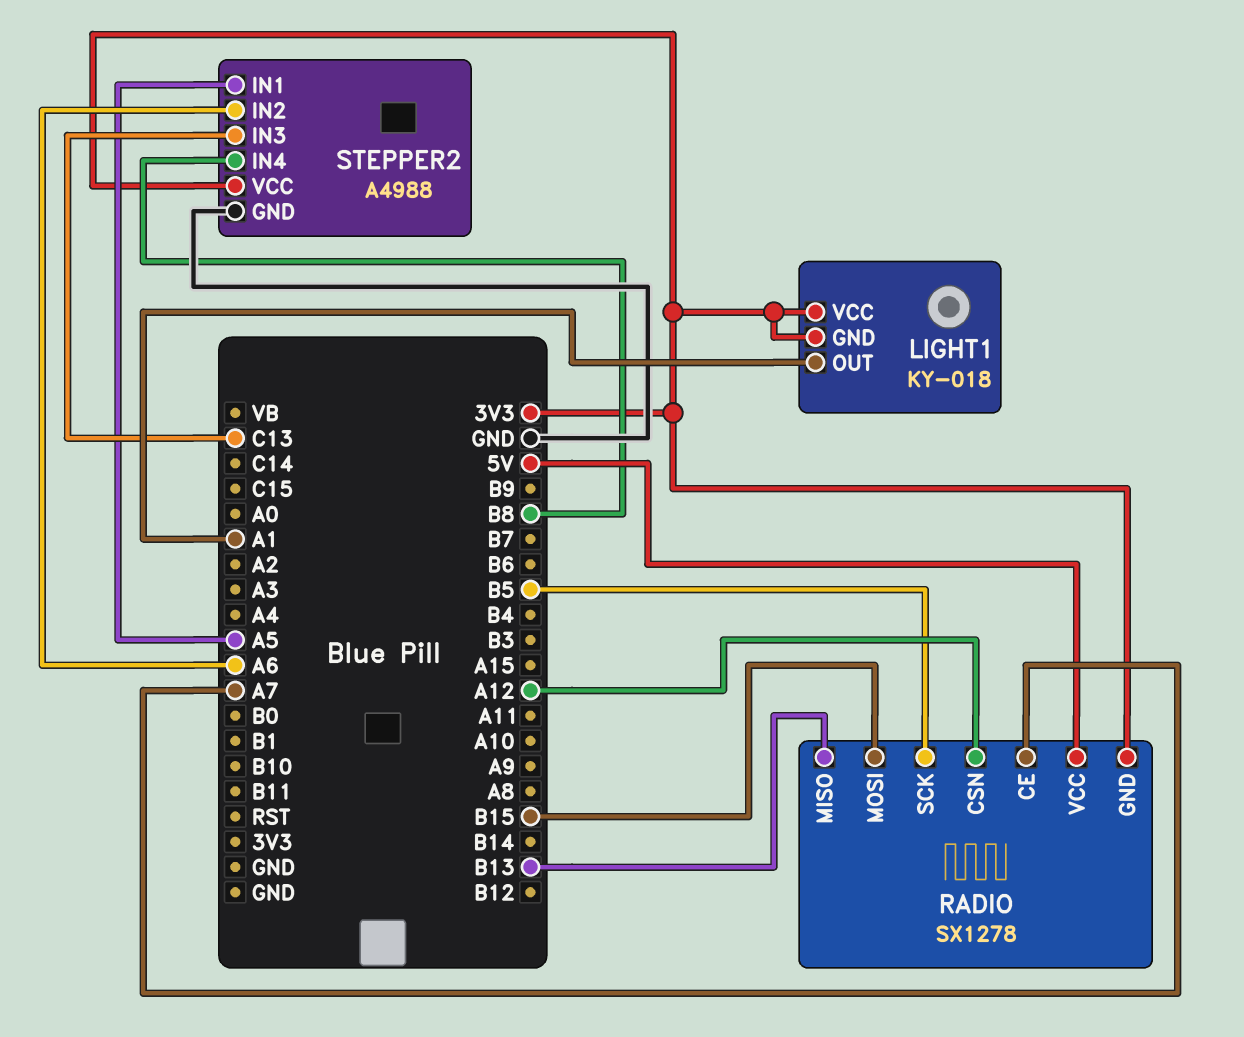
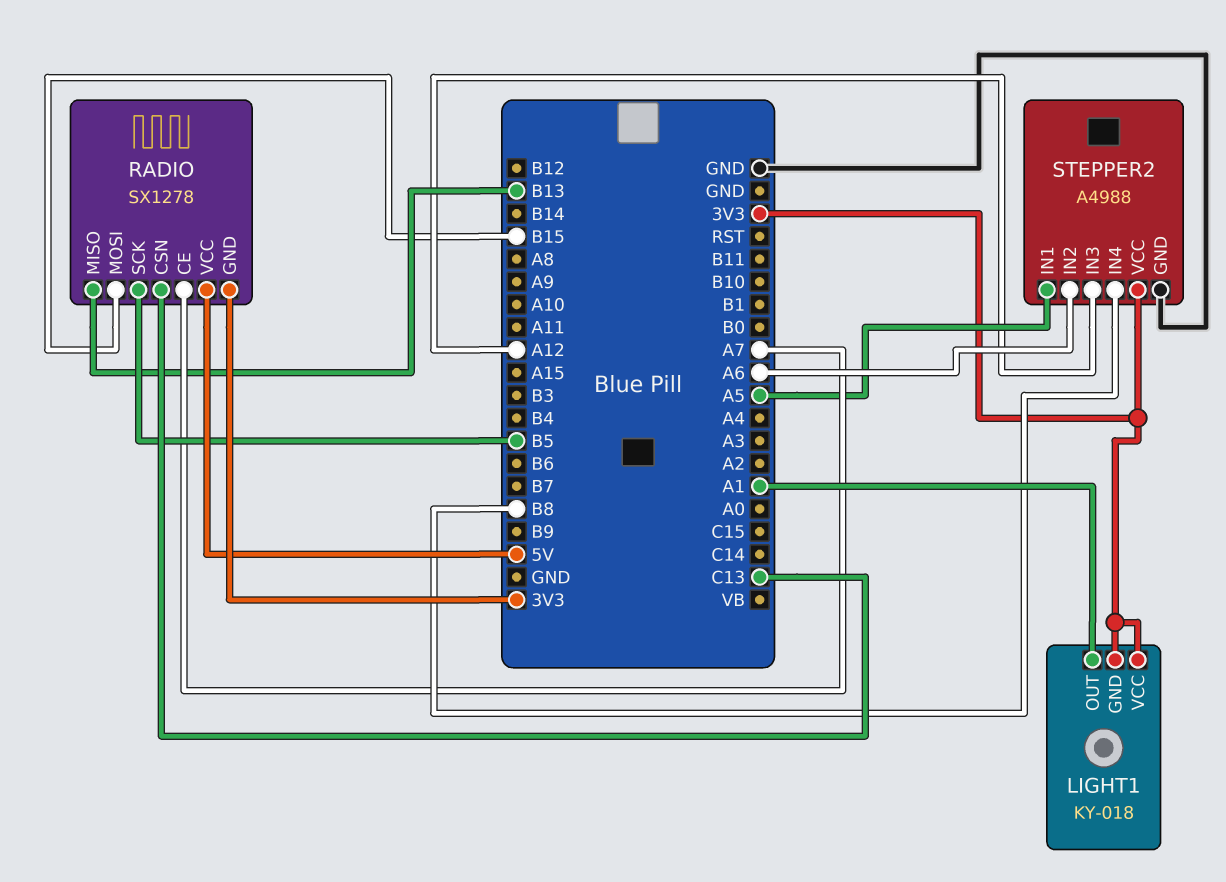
RADIO pin CSN: A12 -> C13
STEPPER2 pin IN3: C13 -> A12

